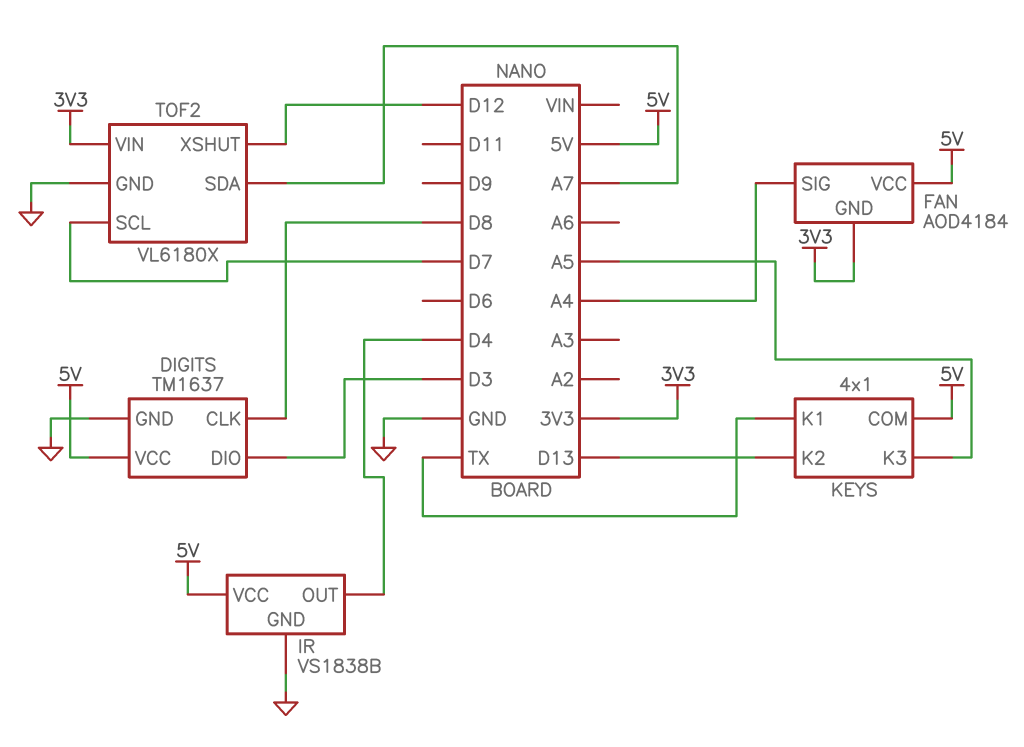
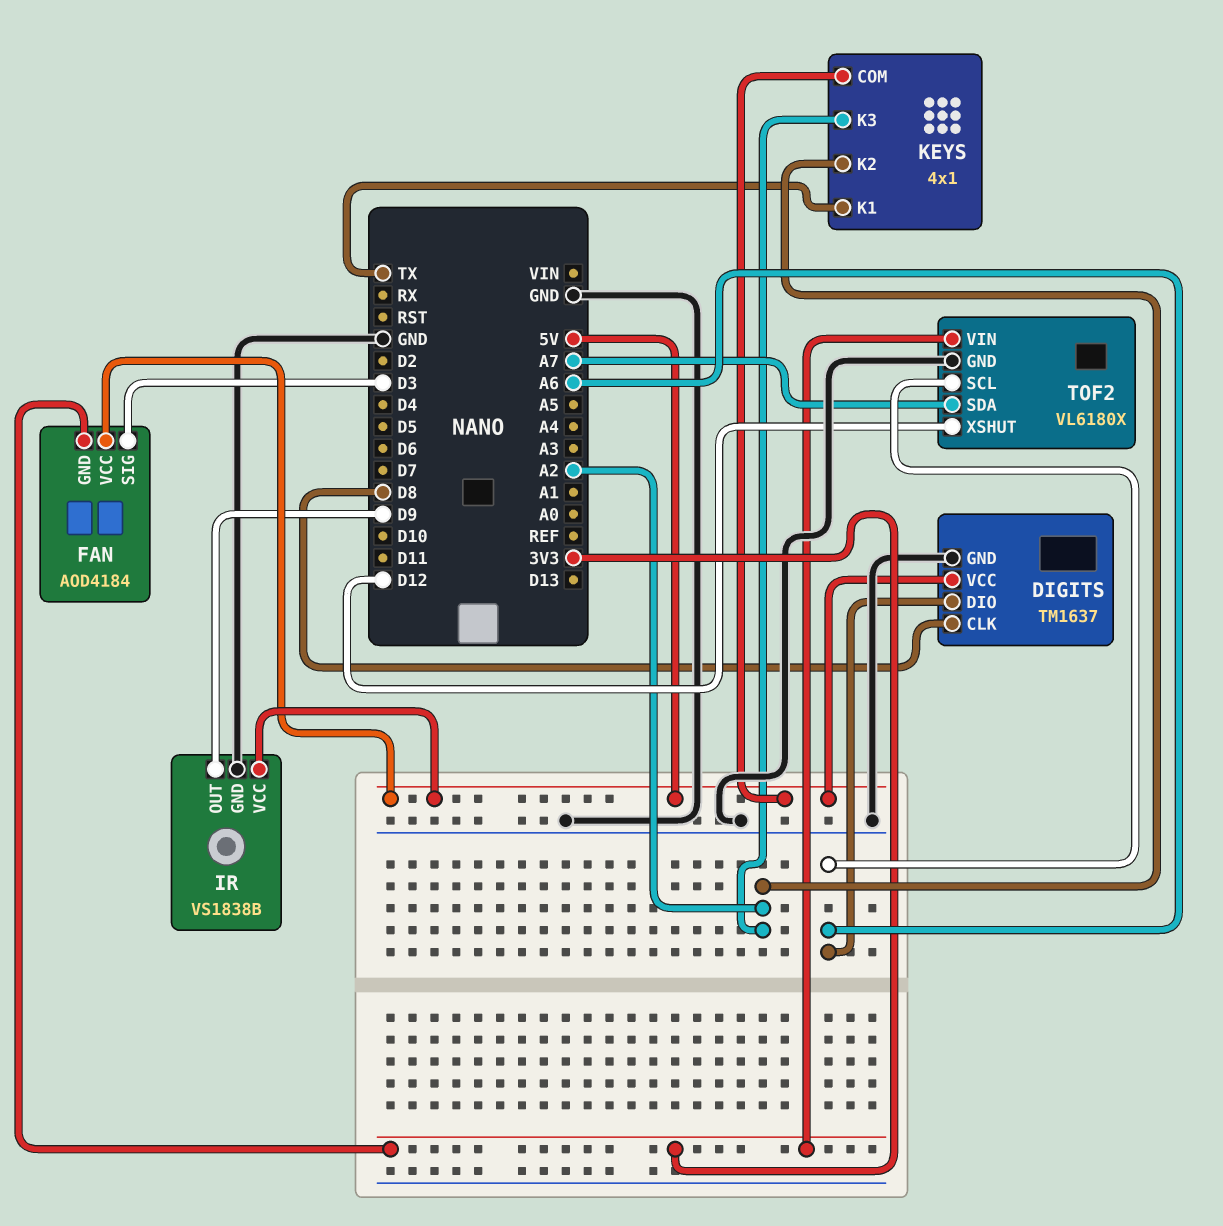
DIGITS pin DIO: D3 -> A6
FAN pin SIG: A4 -> D3
IR pin OUT: D4 -> D9
KEYS pin K2: D13 -> A2
KEYS pin K3: A5 -> A2
TOF2 pin SCL: D7 -> A6

